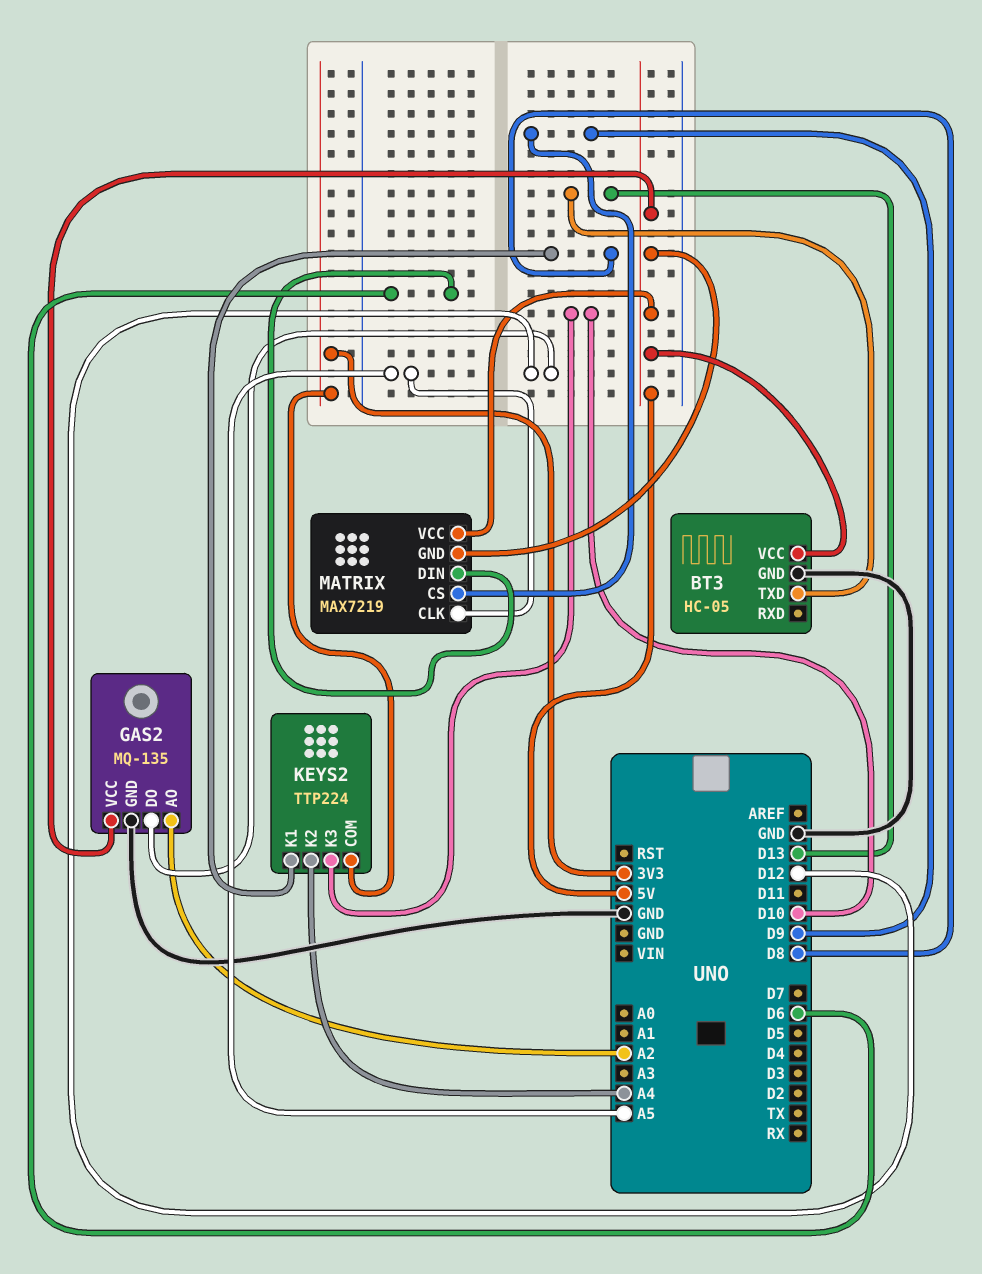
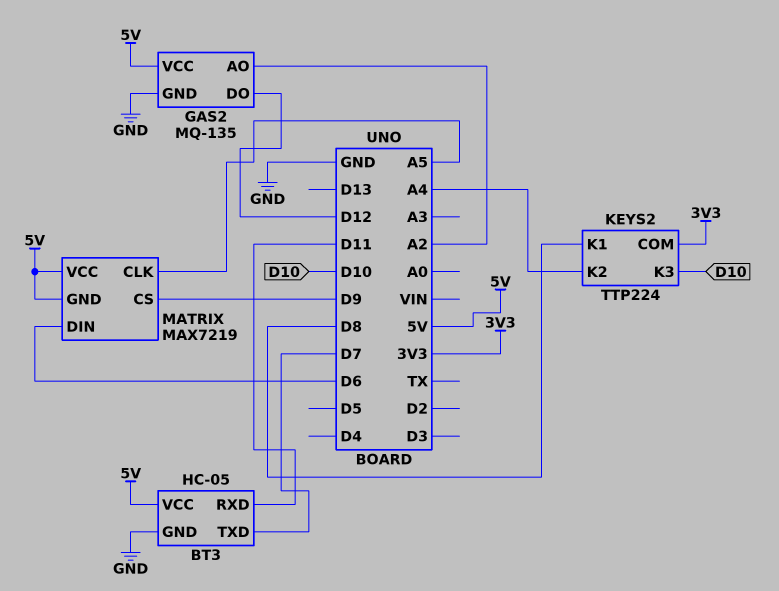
BT3 pin RXD: none -> D11
BT3 pin TXD: D13 -> D7

